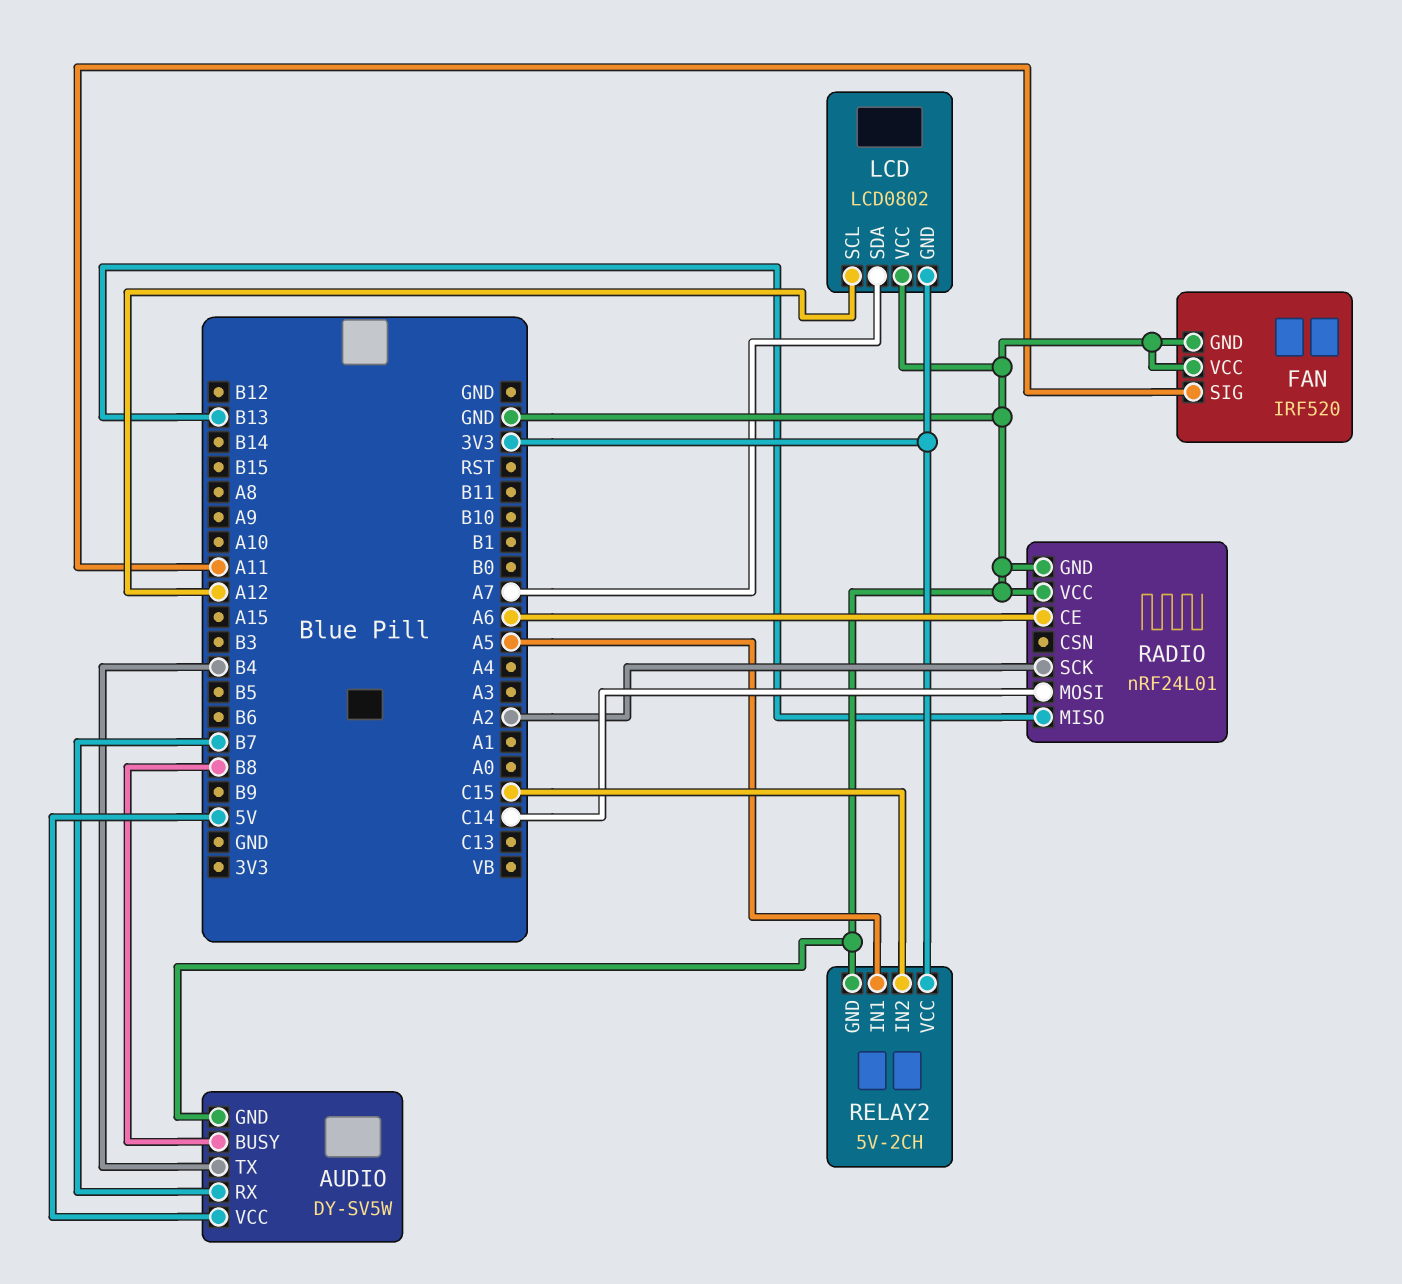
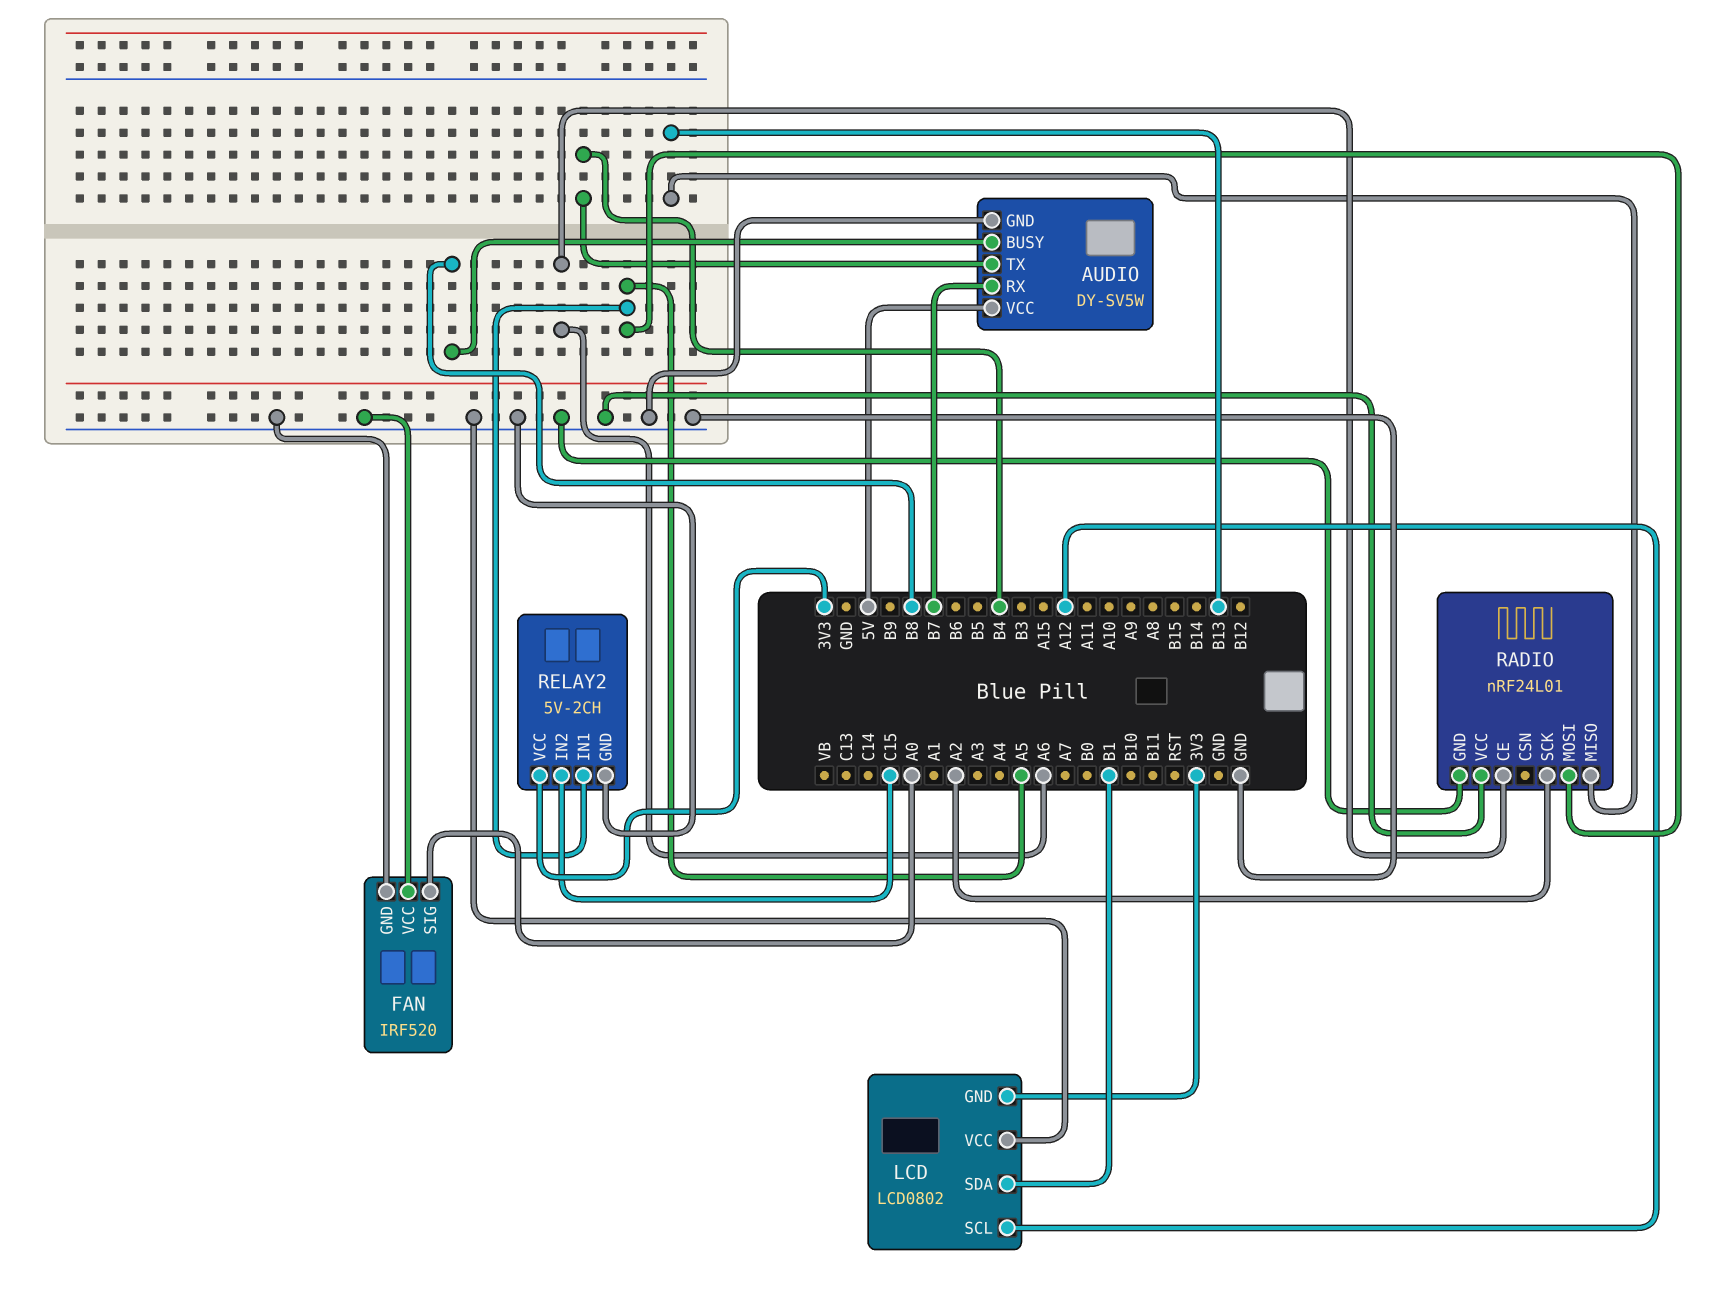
FAN pin SIG: A11 -> A0
LCD pin SDA: A7 -> B1
RADIO pin MOSI: C14 -> A5

